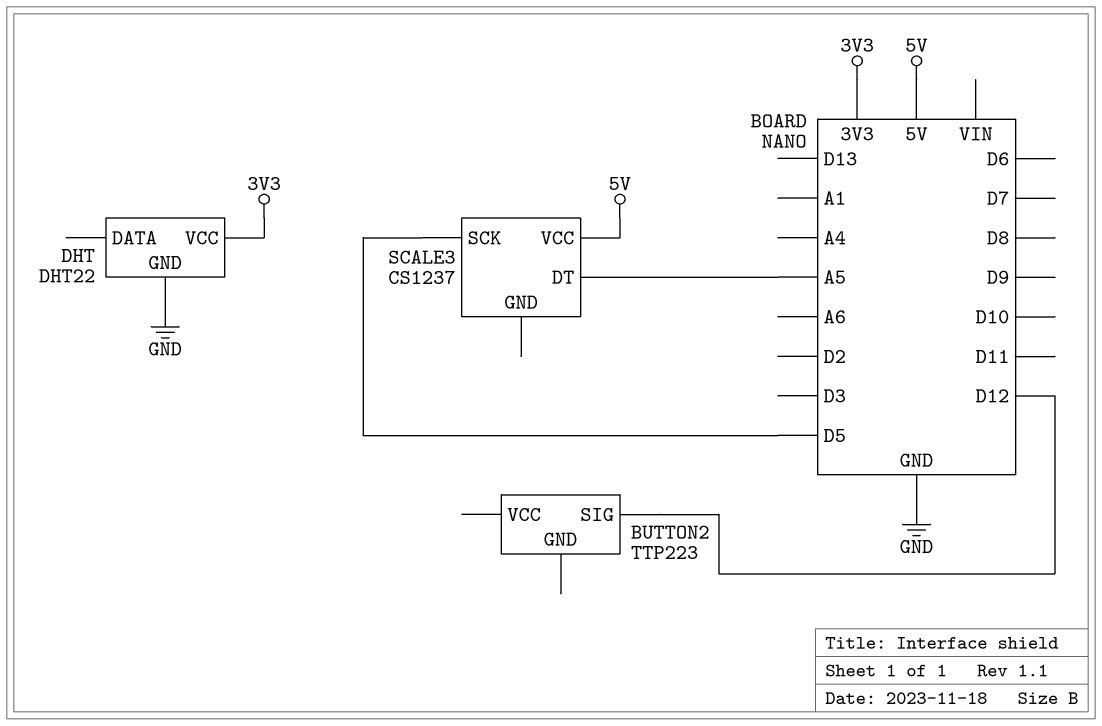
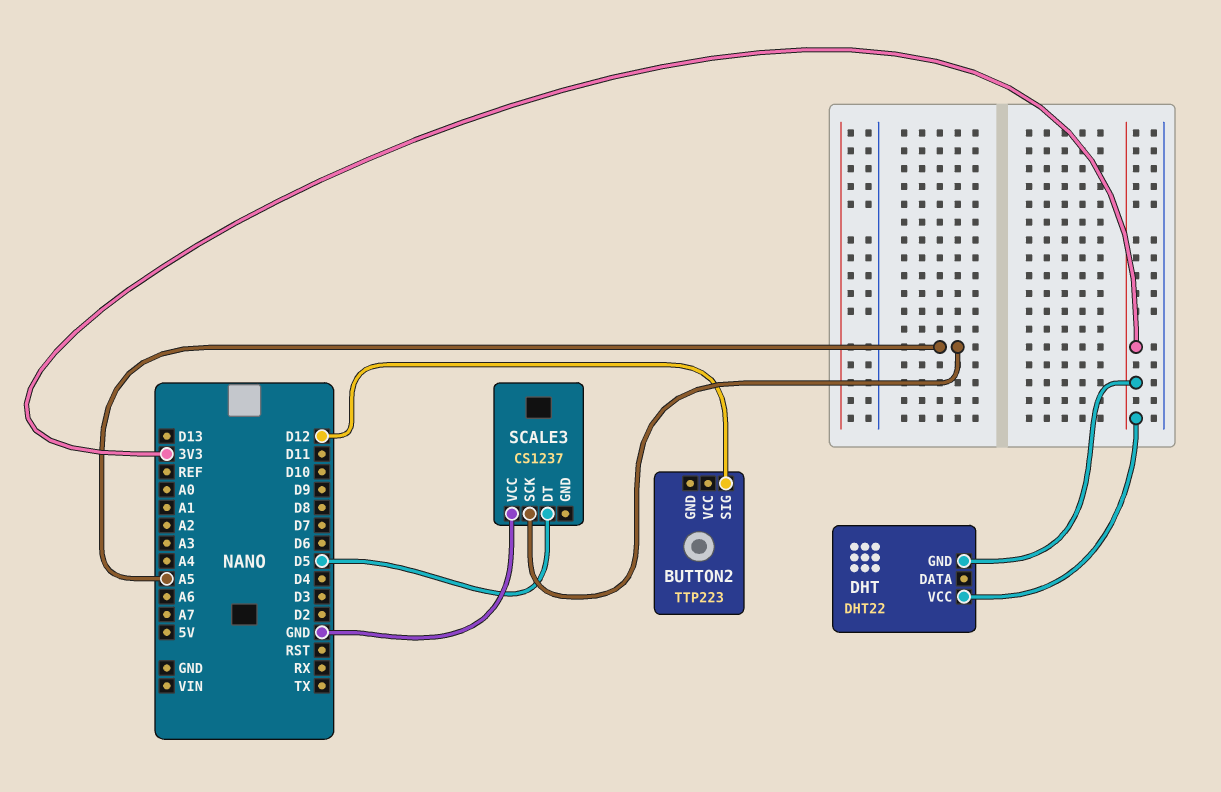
DHT pin GND: GND -> 3V3
SCALE3 pin DT: A5 -> D5
SCALE3 pin SCK: D5 -> A5
SCALE3 pin VCC: 5V -> GND

